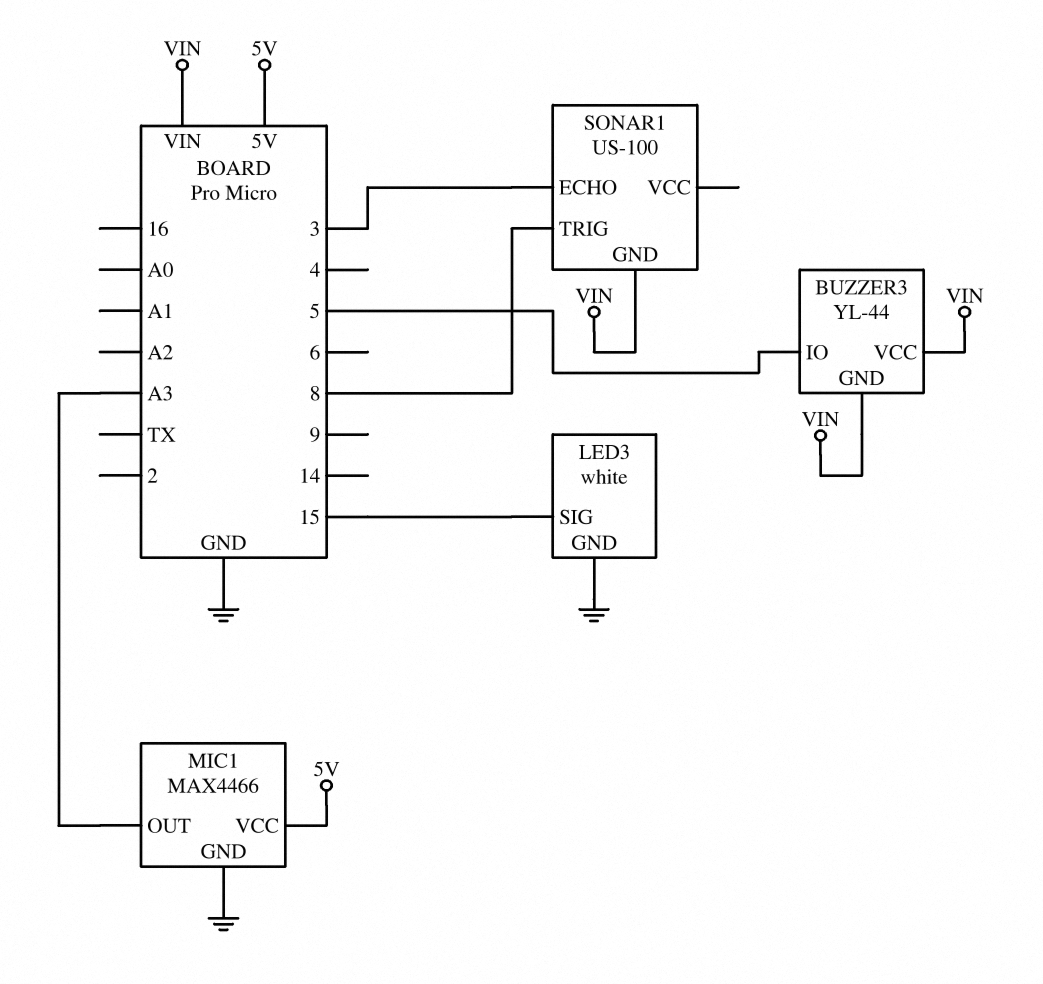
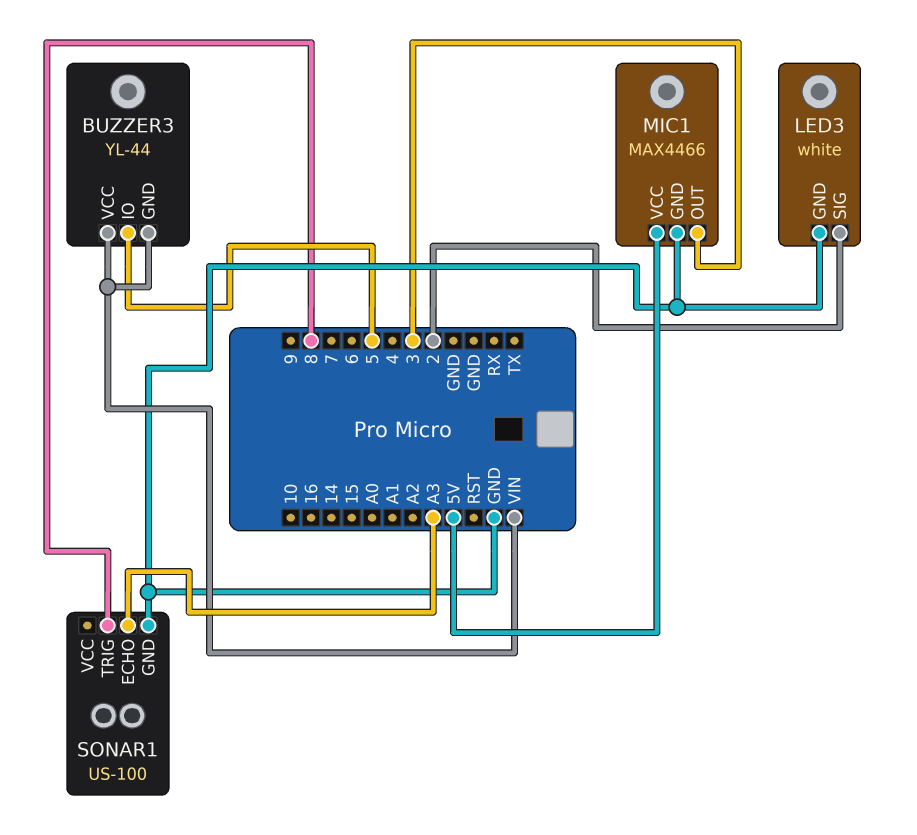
LED3 pin SIG: 15 -> 2
MIC1 pin OUT: A3 -> 3
SONAR1 pin ECHO: 3 -> A3
SONAR1 pin GND: VIN -> GND

